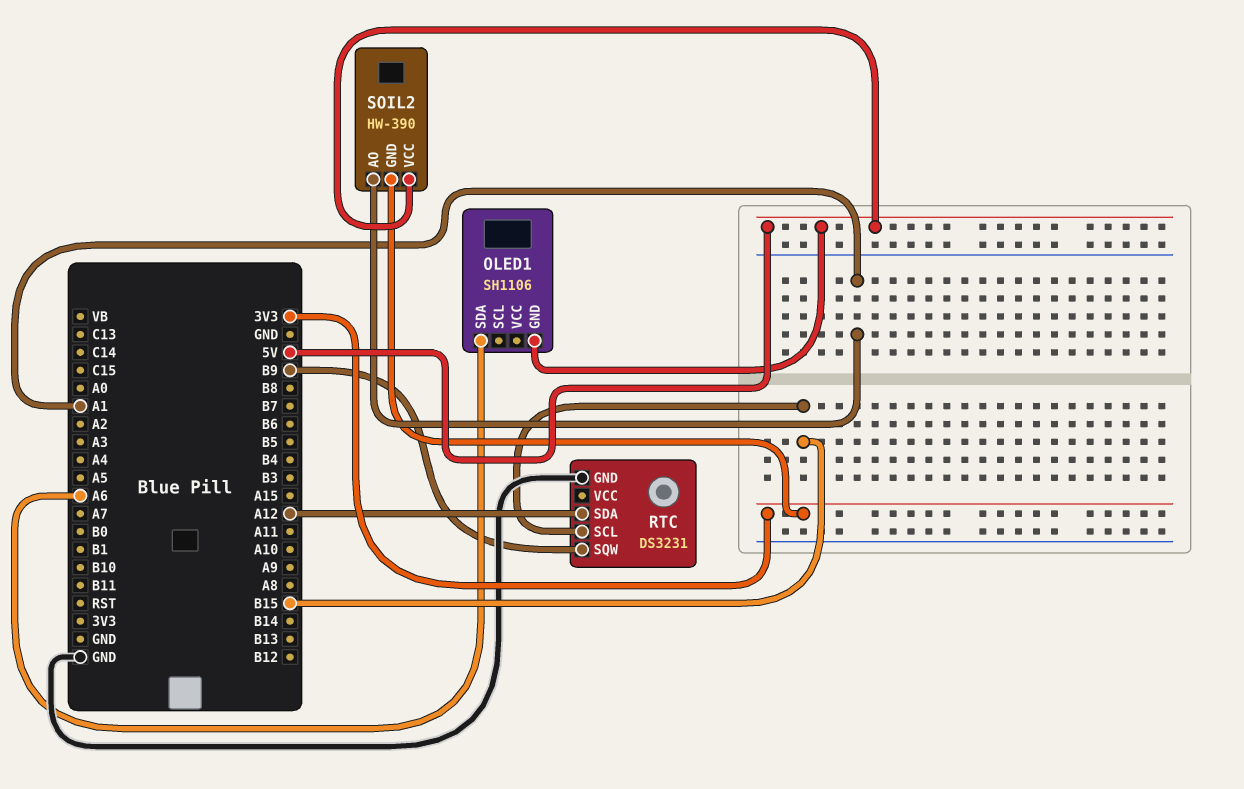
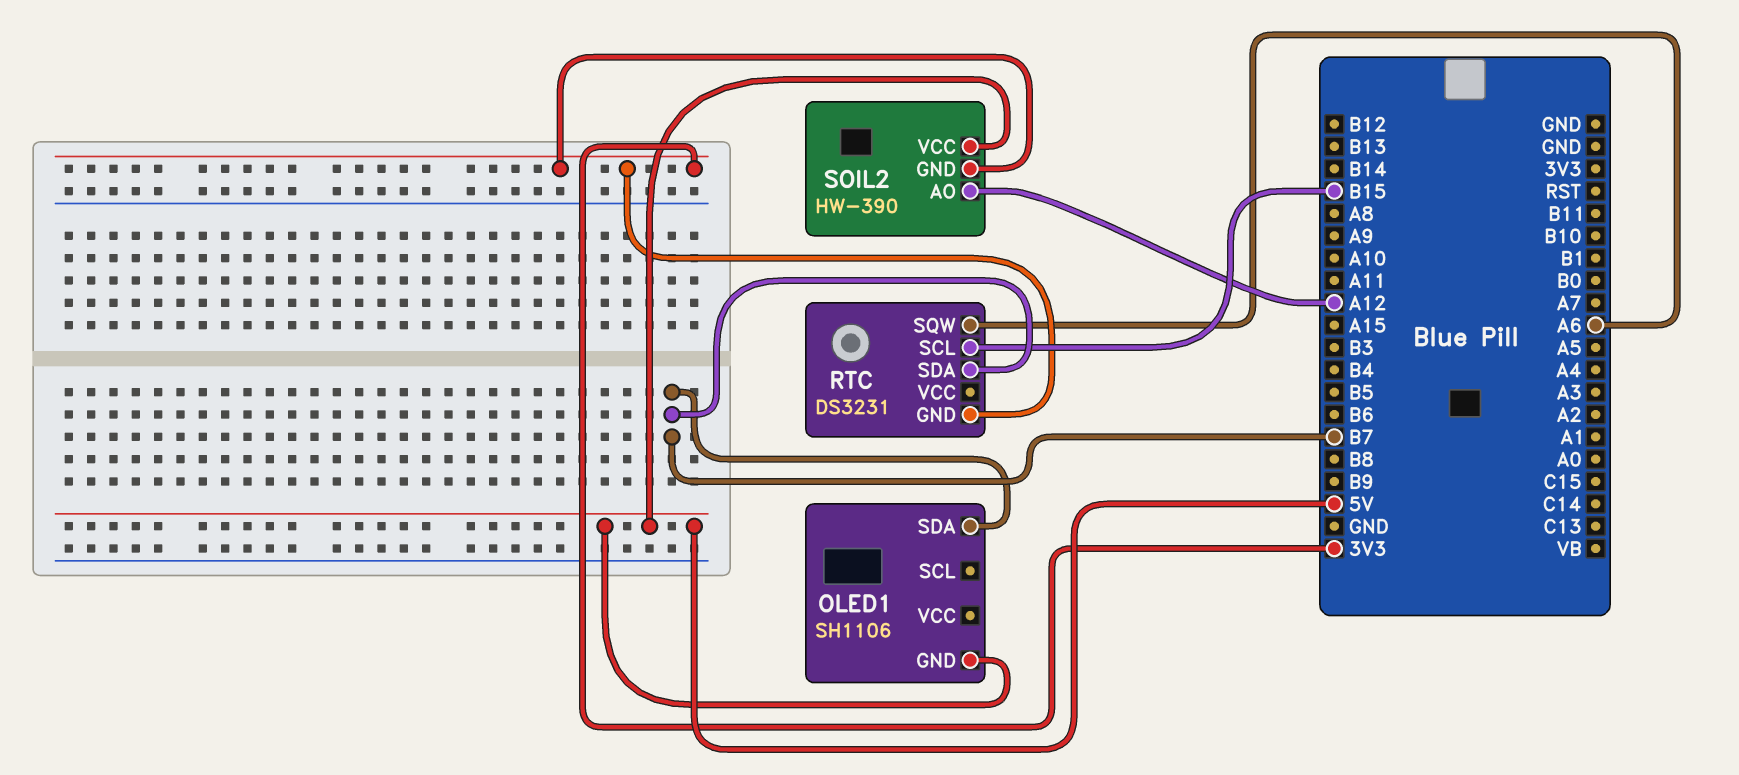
OLED1 pin SDA: A6 -> B7
RTC pin GND: GND -> 3V3
RTC pin SDA: A12 -> B7
RTC pin SQW: B9 -> A6
SOIL2 pin AO: A1 -> A12

